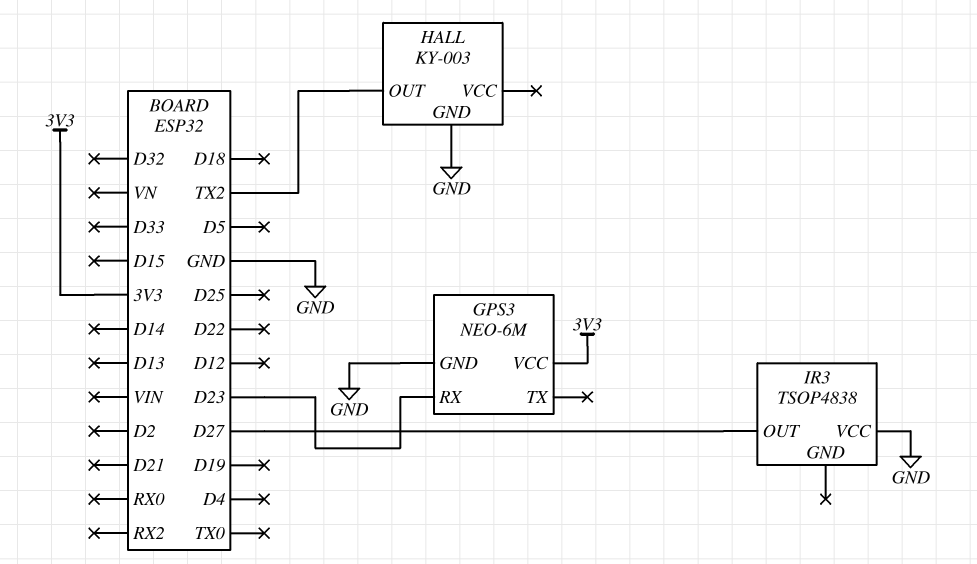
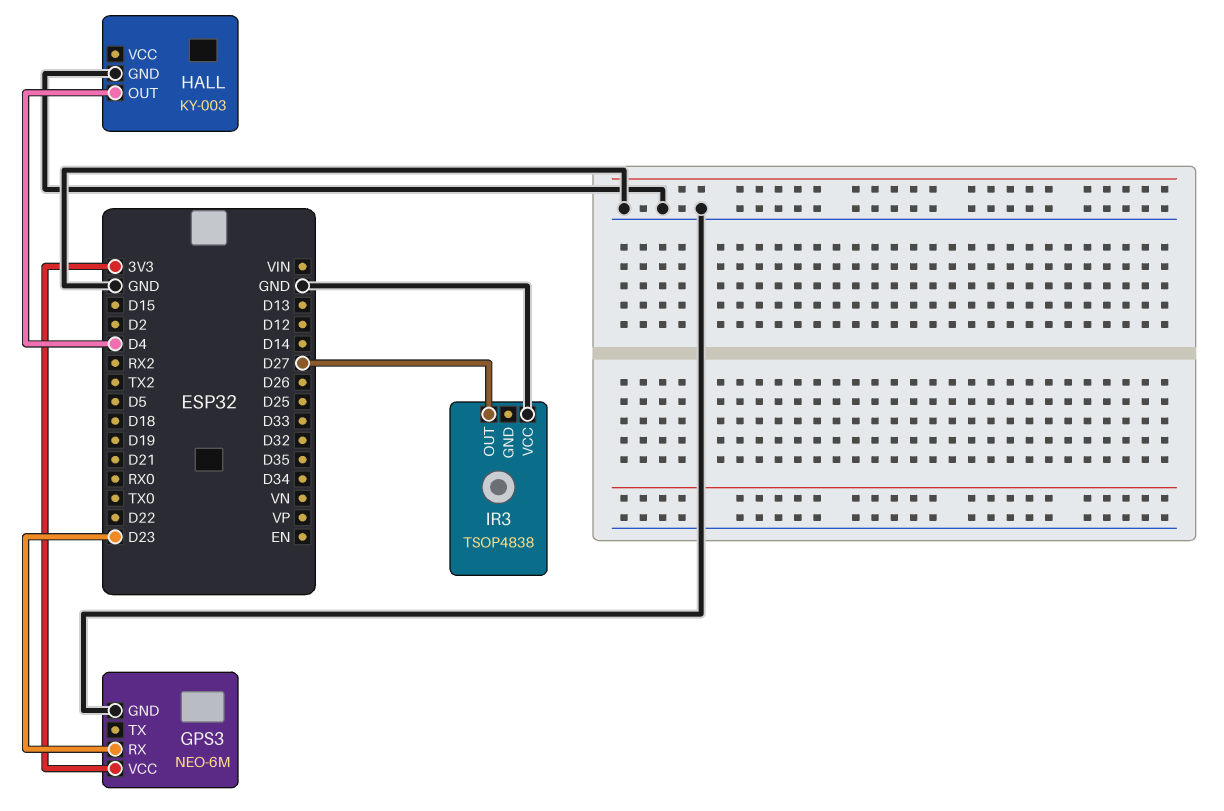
HALL pin OUT: TX2 -> D4

